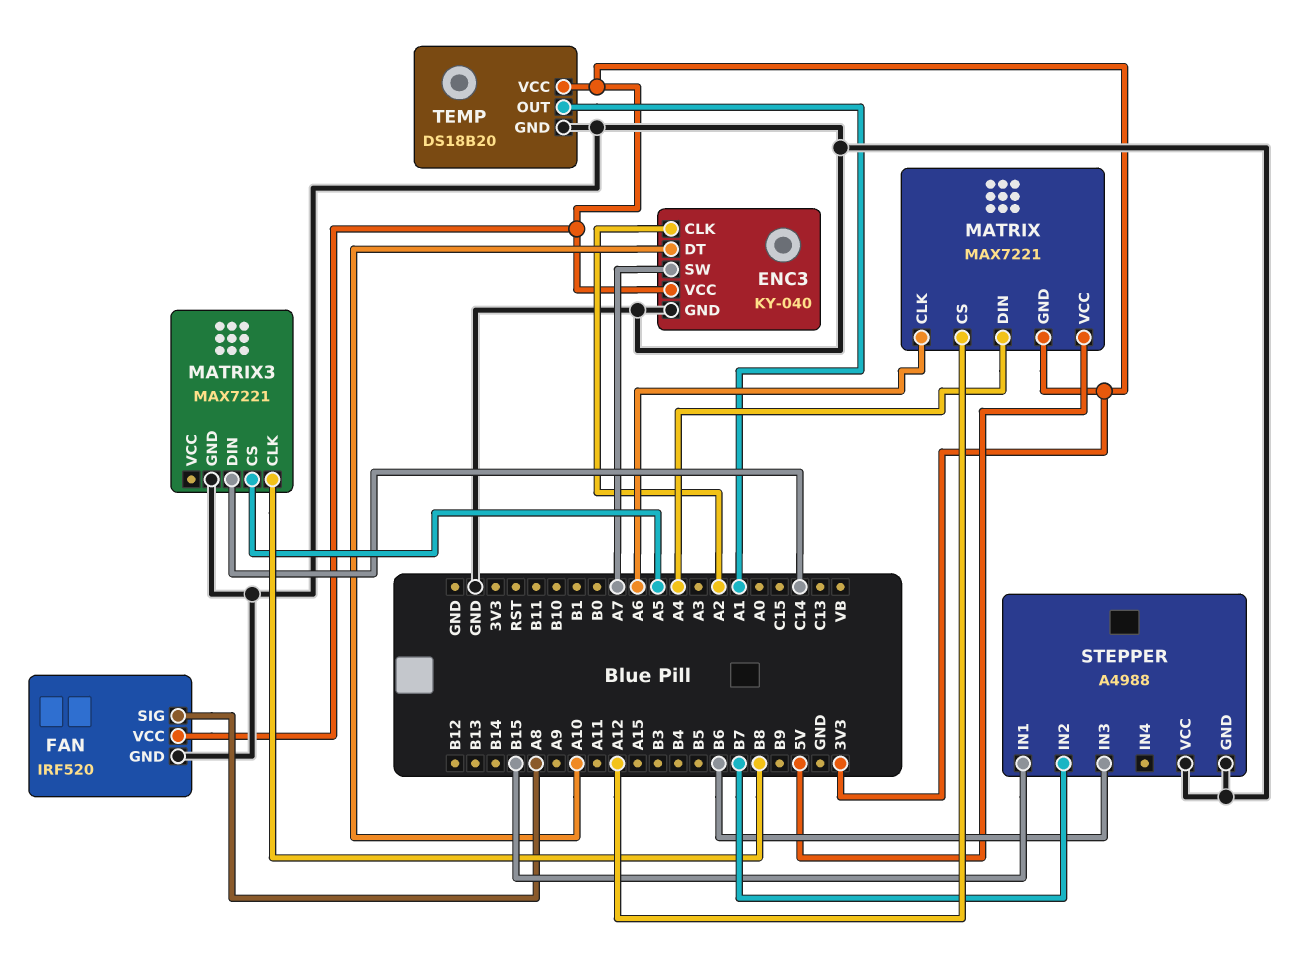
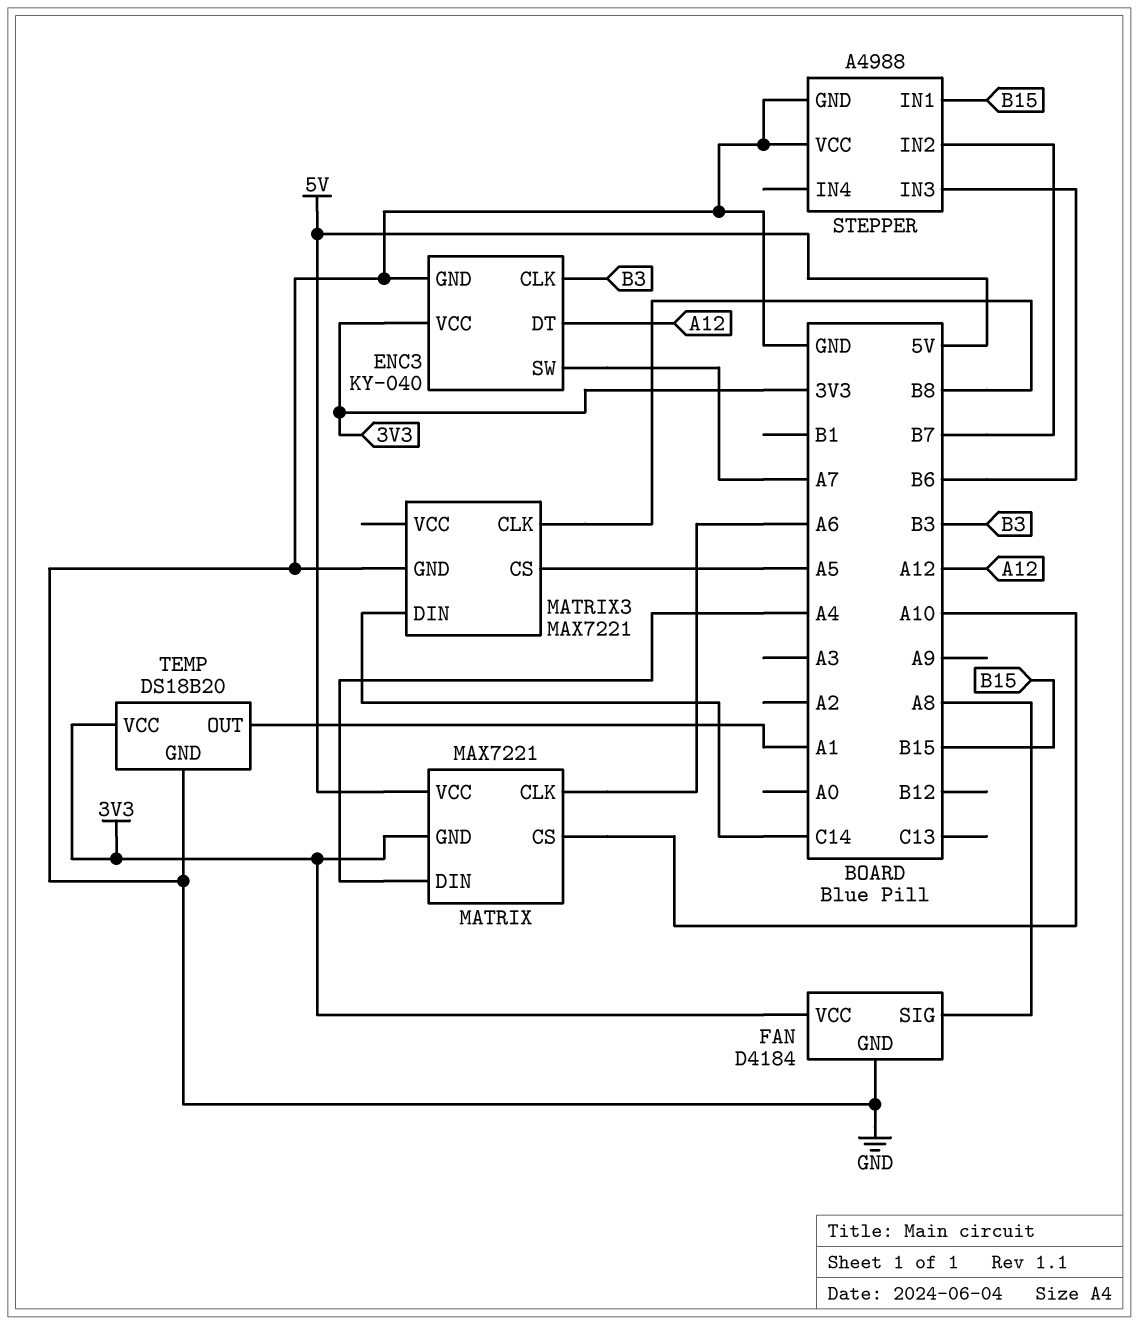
ENC3 pin CLK: A2 -> B3
ENC3 pin DT: A10 -> A12
FAN: IRF520 -> D4184
MATRIX pin CS: A12 -> A10

